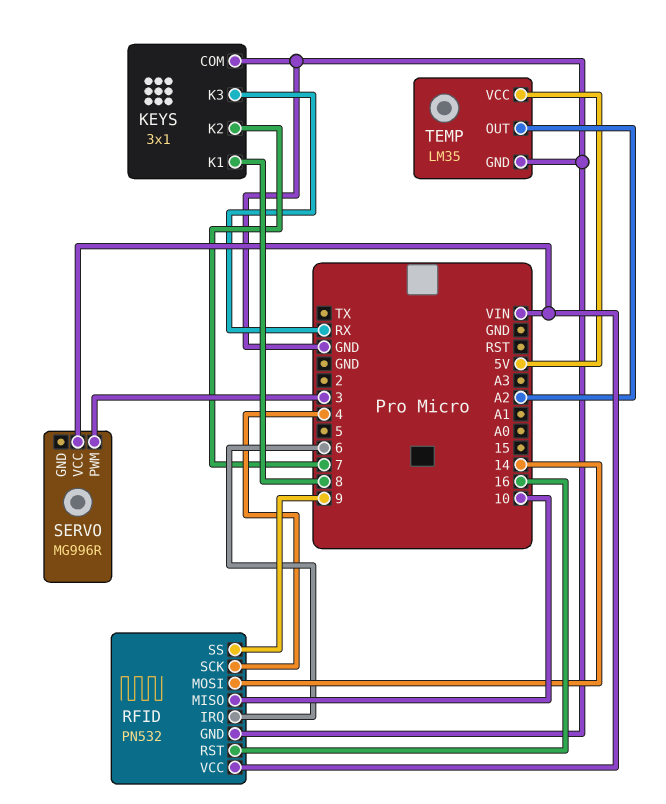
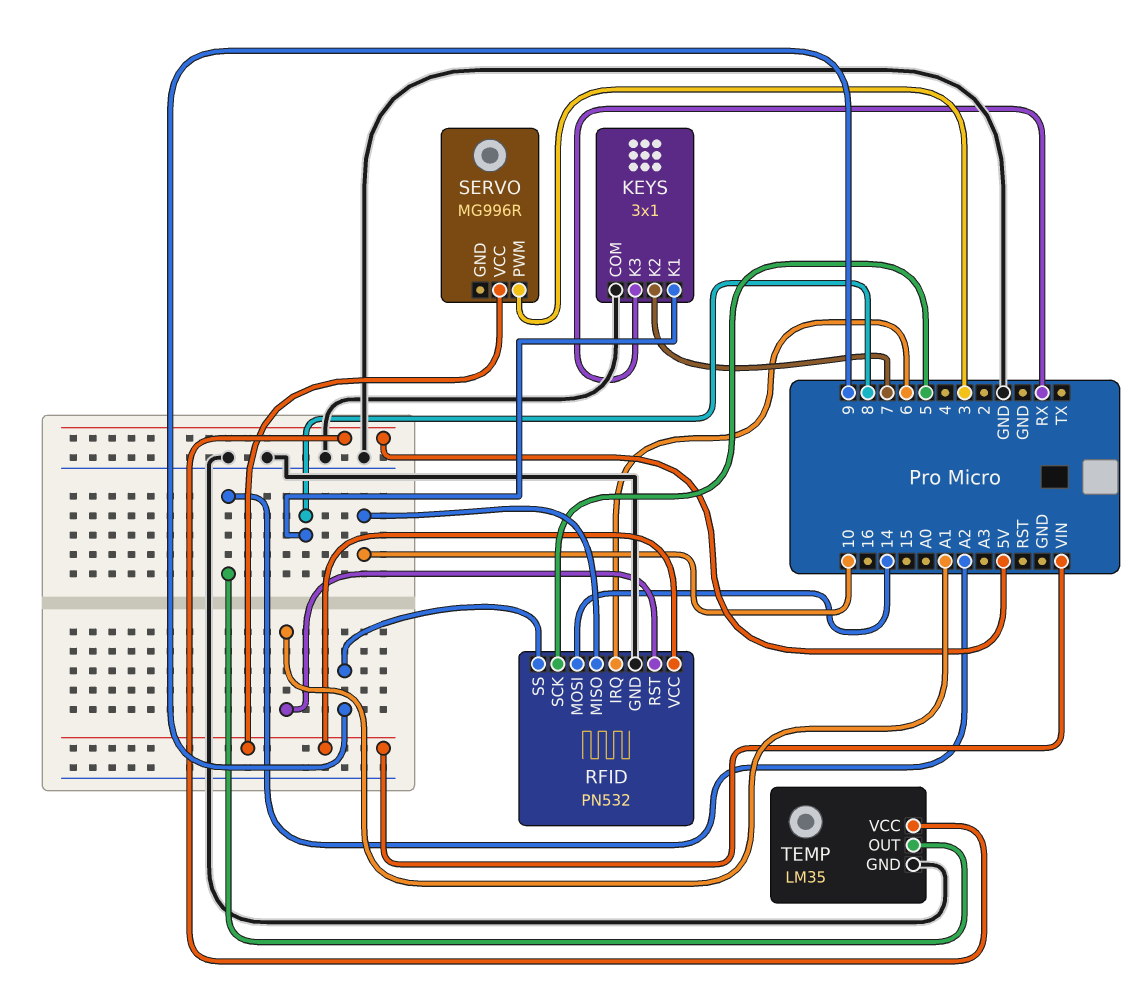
RFID pin RST: 16 -> A1
RFID pin SCK: 4 -> 5

